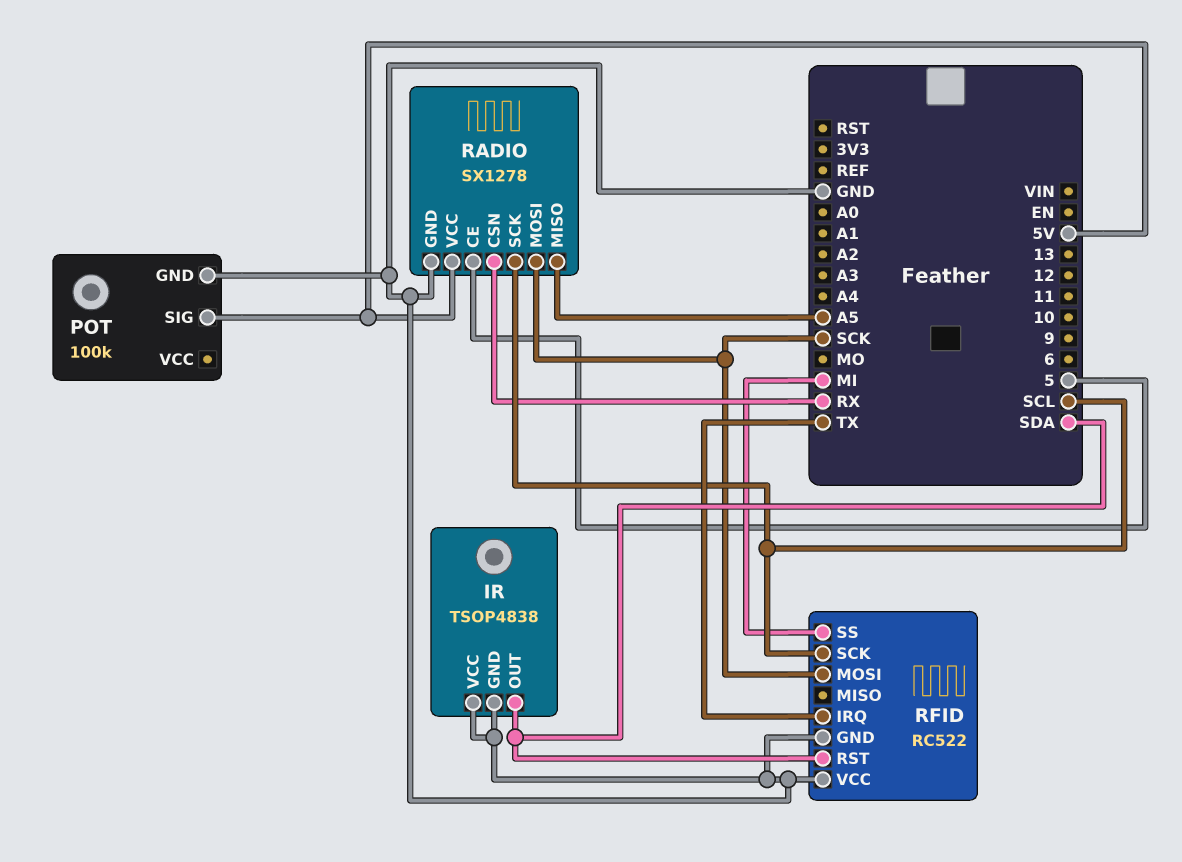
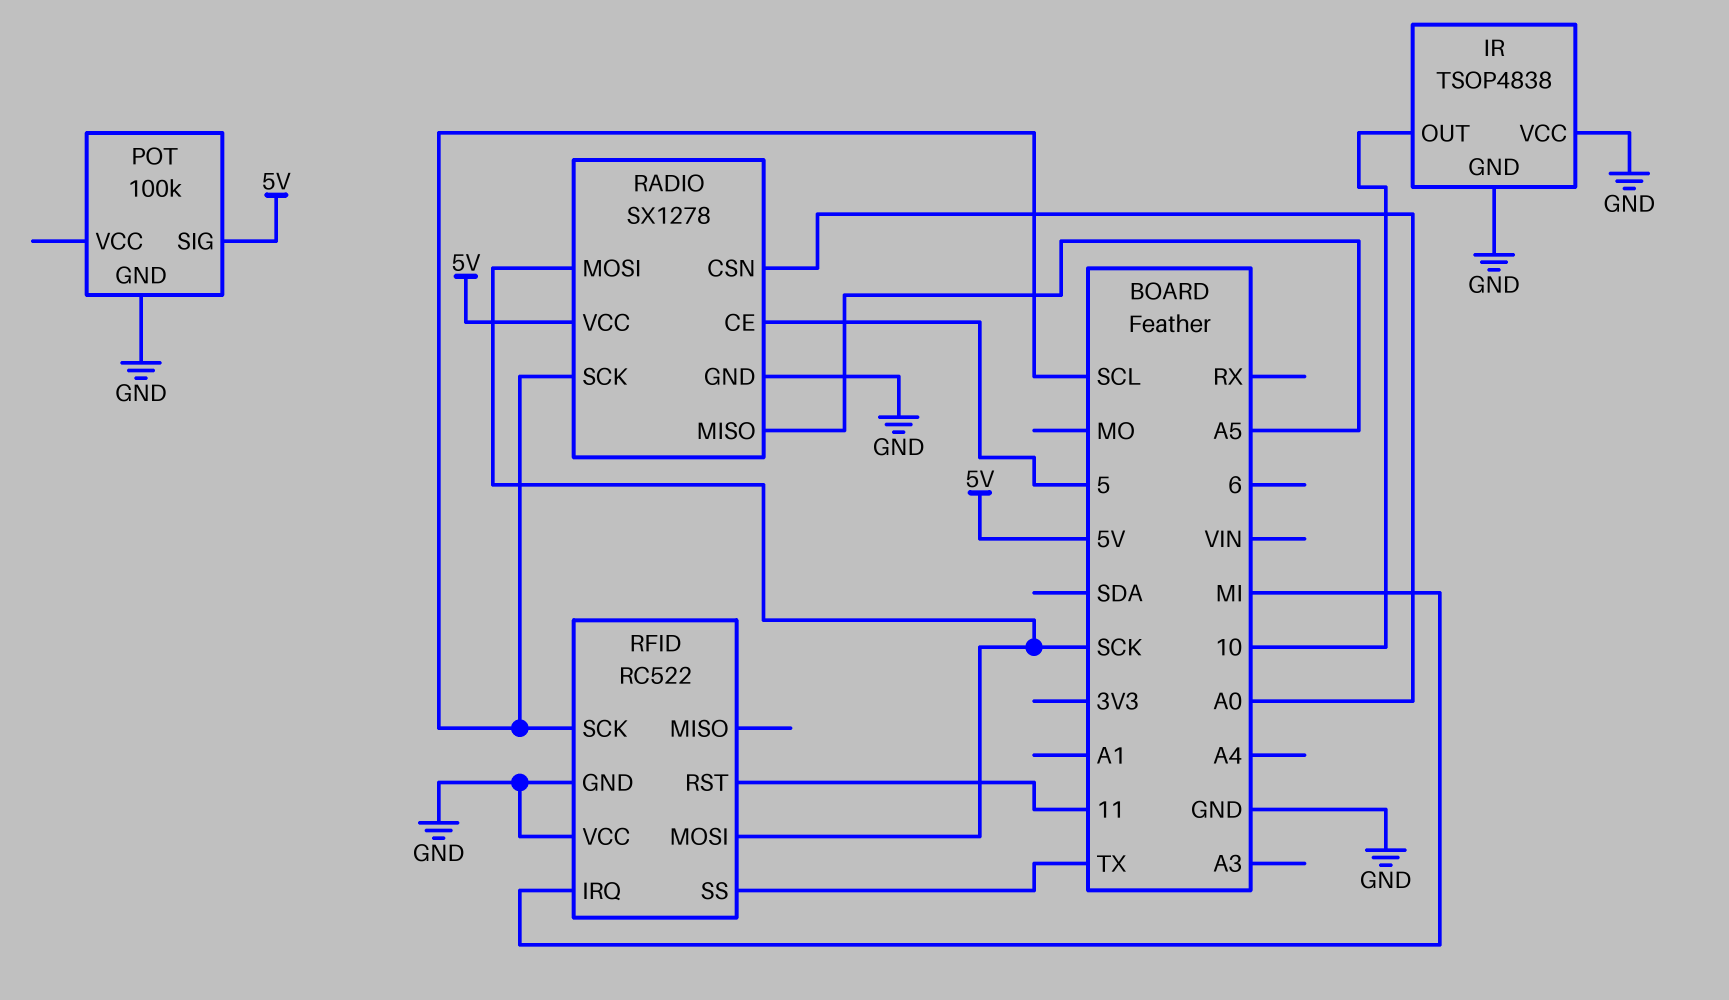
IR pin OUT: SDA -> 10
RADIO pin CSN: RX -> A0
RFID pin IRQ: TX -> MI
RFID pin RST: SDA -> 11
RFID pin SS: MI -> TX

